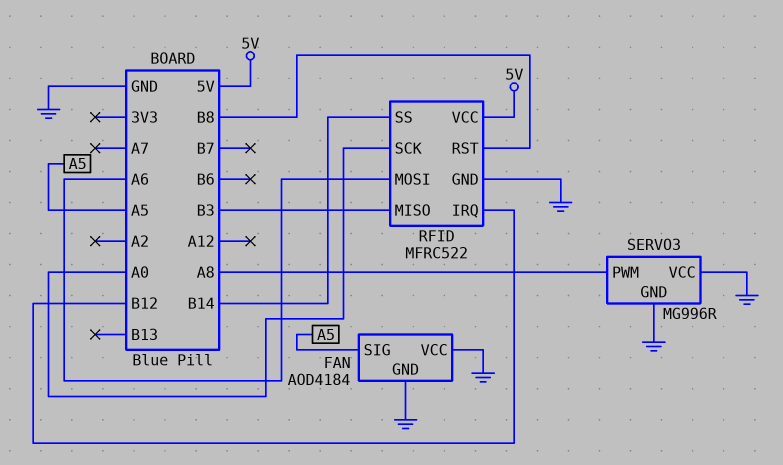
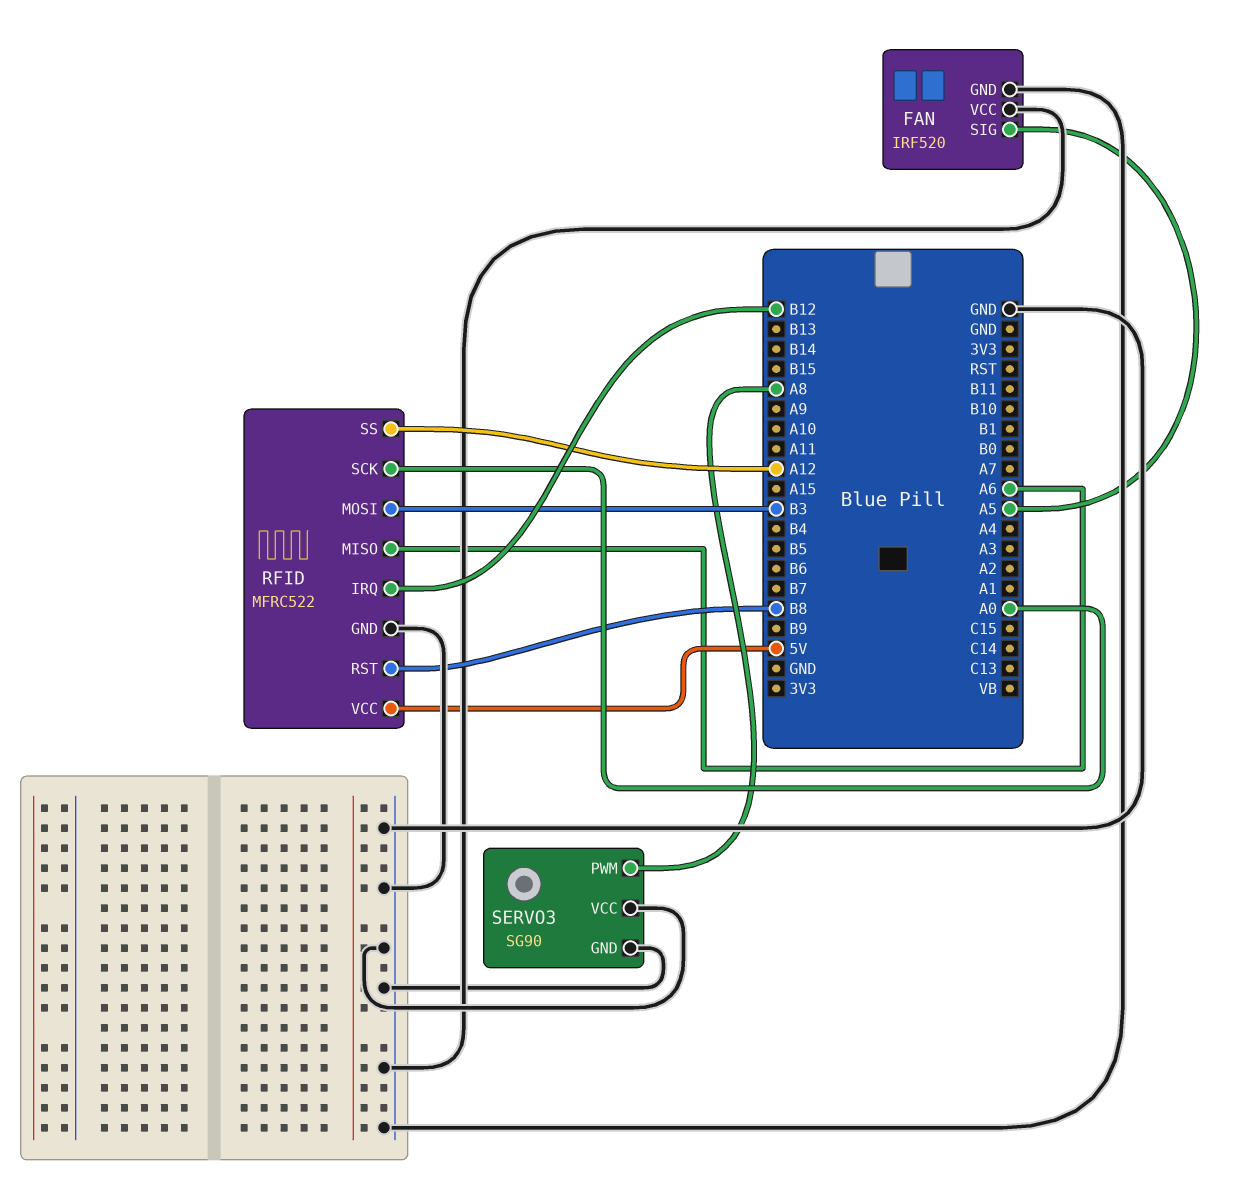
FAN: AOD4184 -> IRF520
RFID pin MISO: B3 -> A6
RFID pin MOSI: A6 -> B3
RFID pin SS: B14 -> A12
SERVO3: MG996R -> SG90

